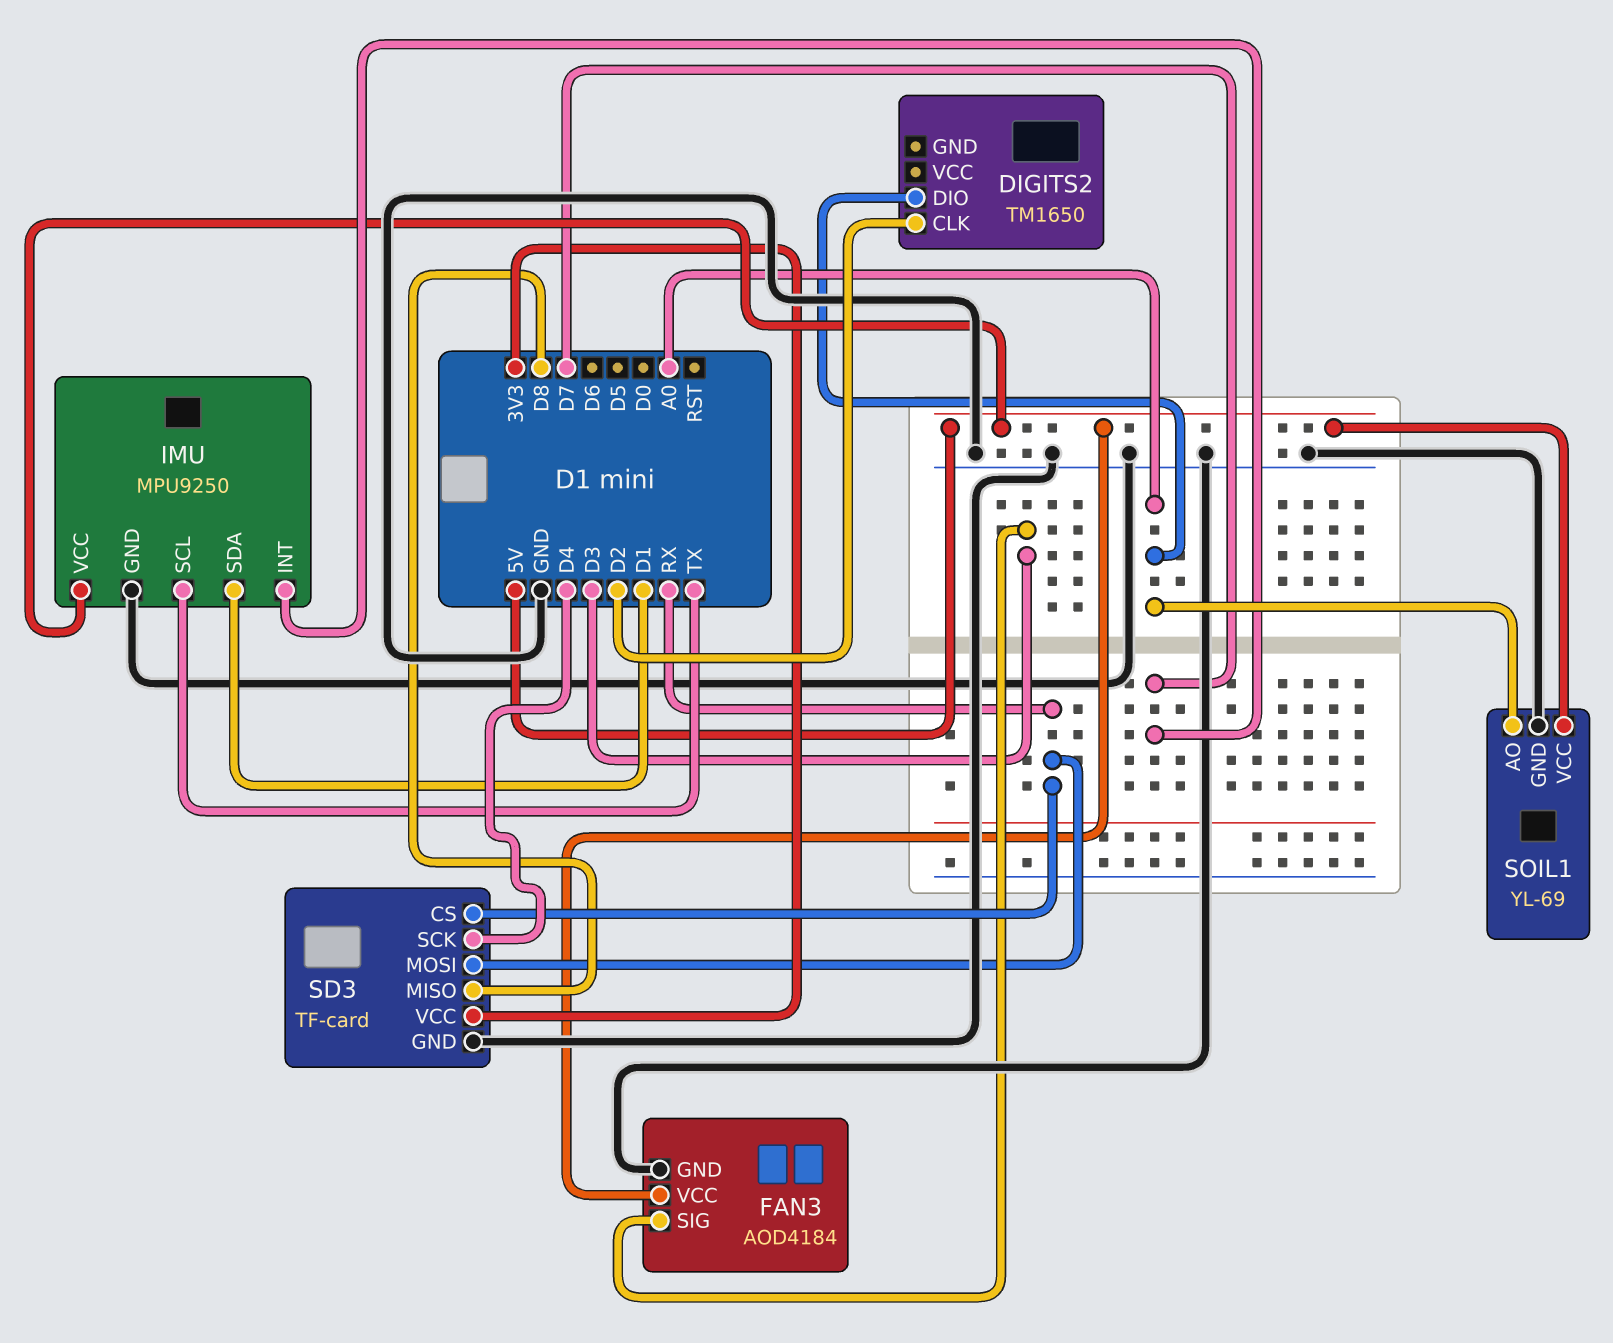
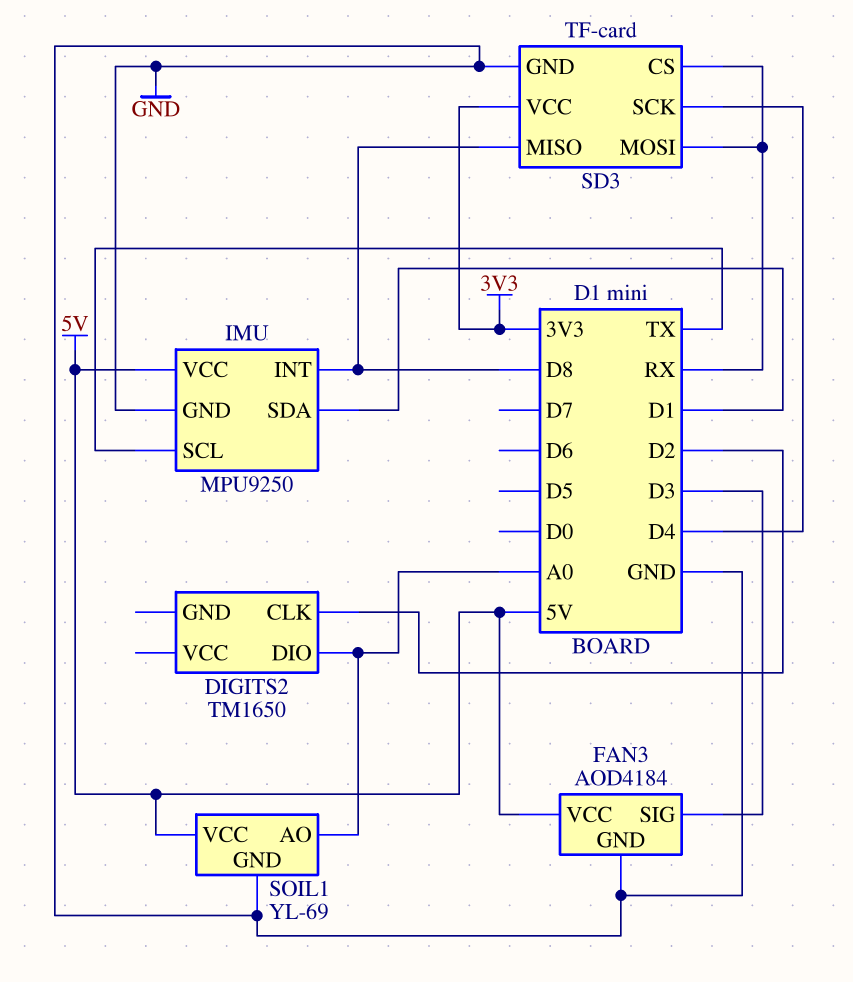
IMU pin INT: D7 -> D8

